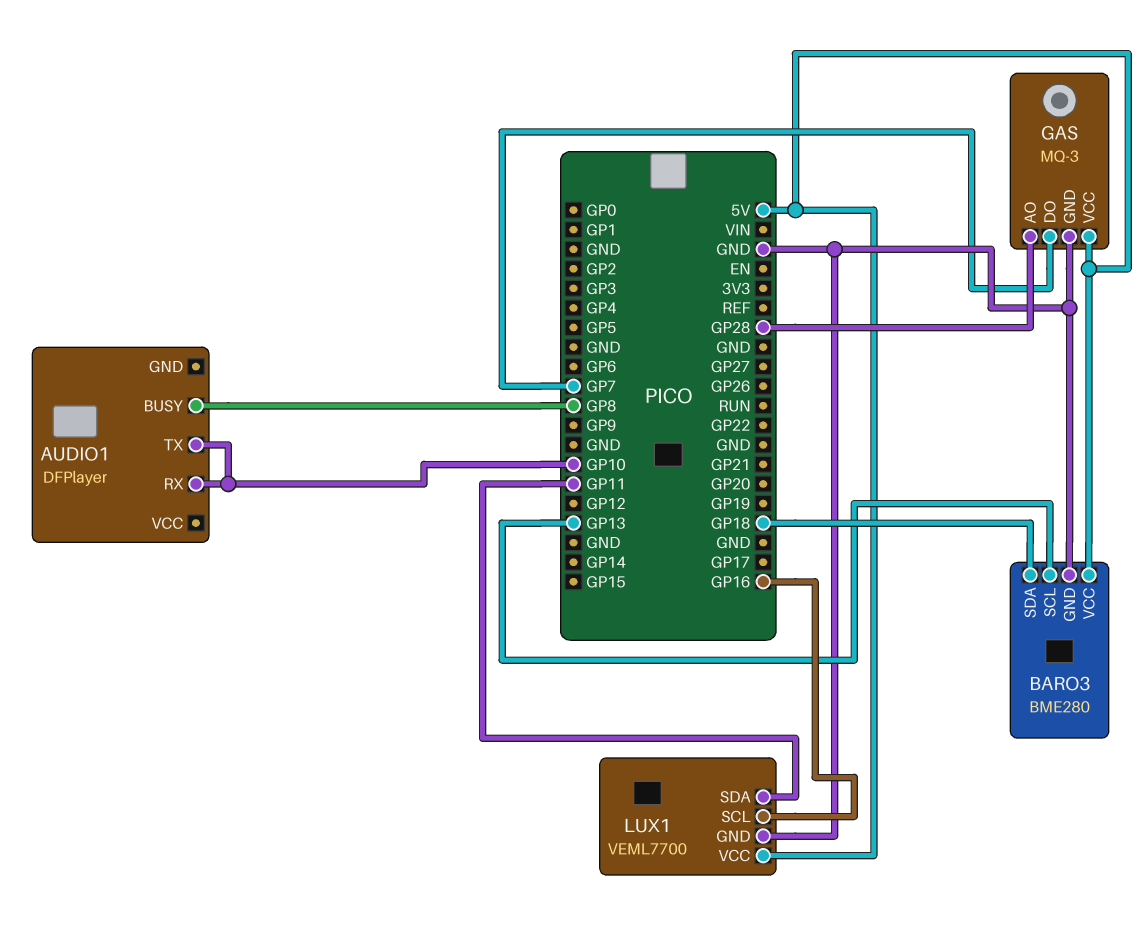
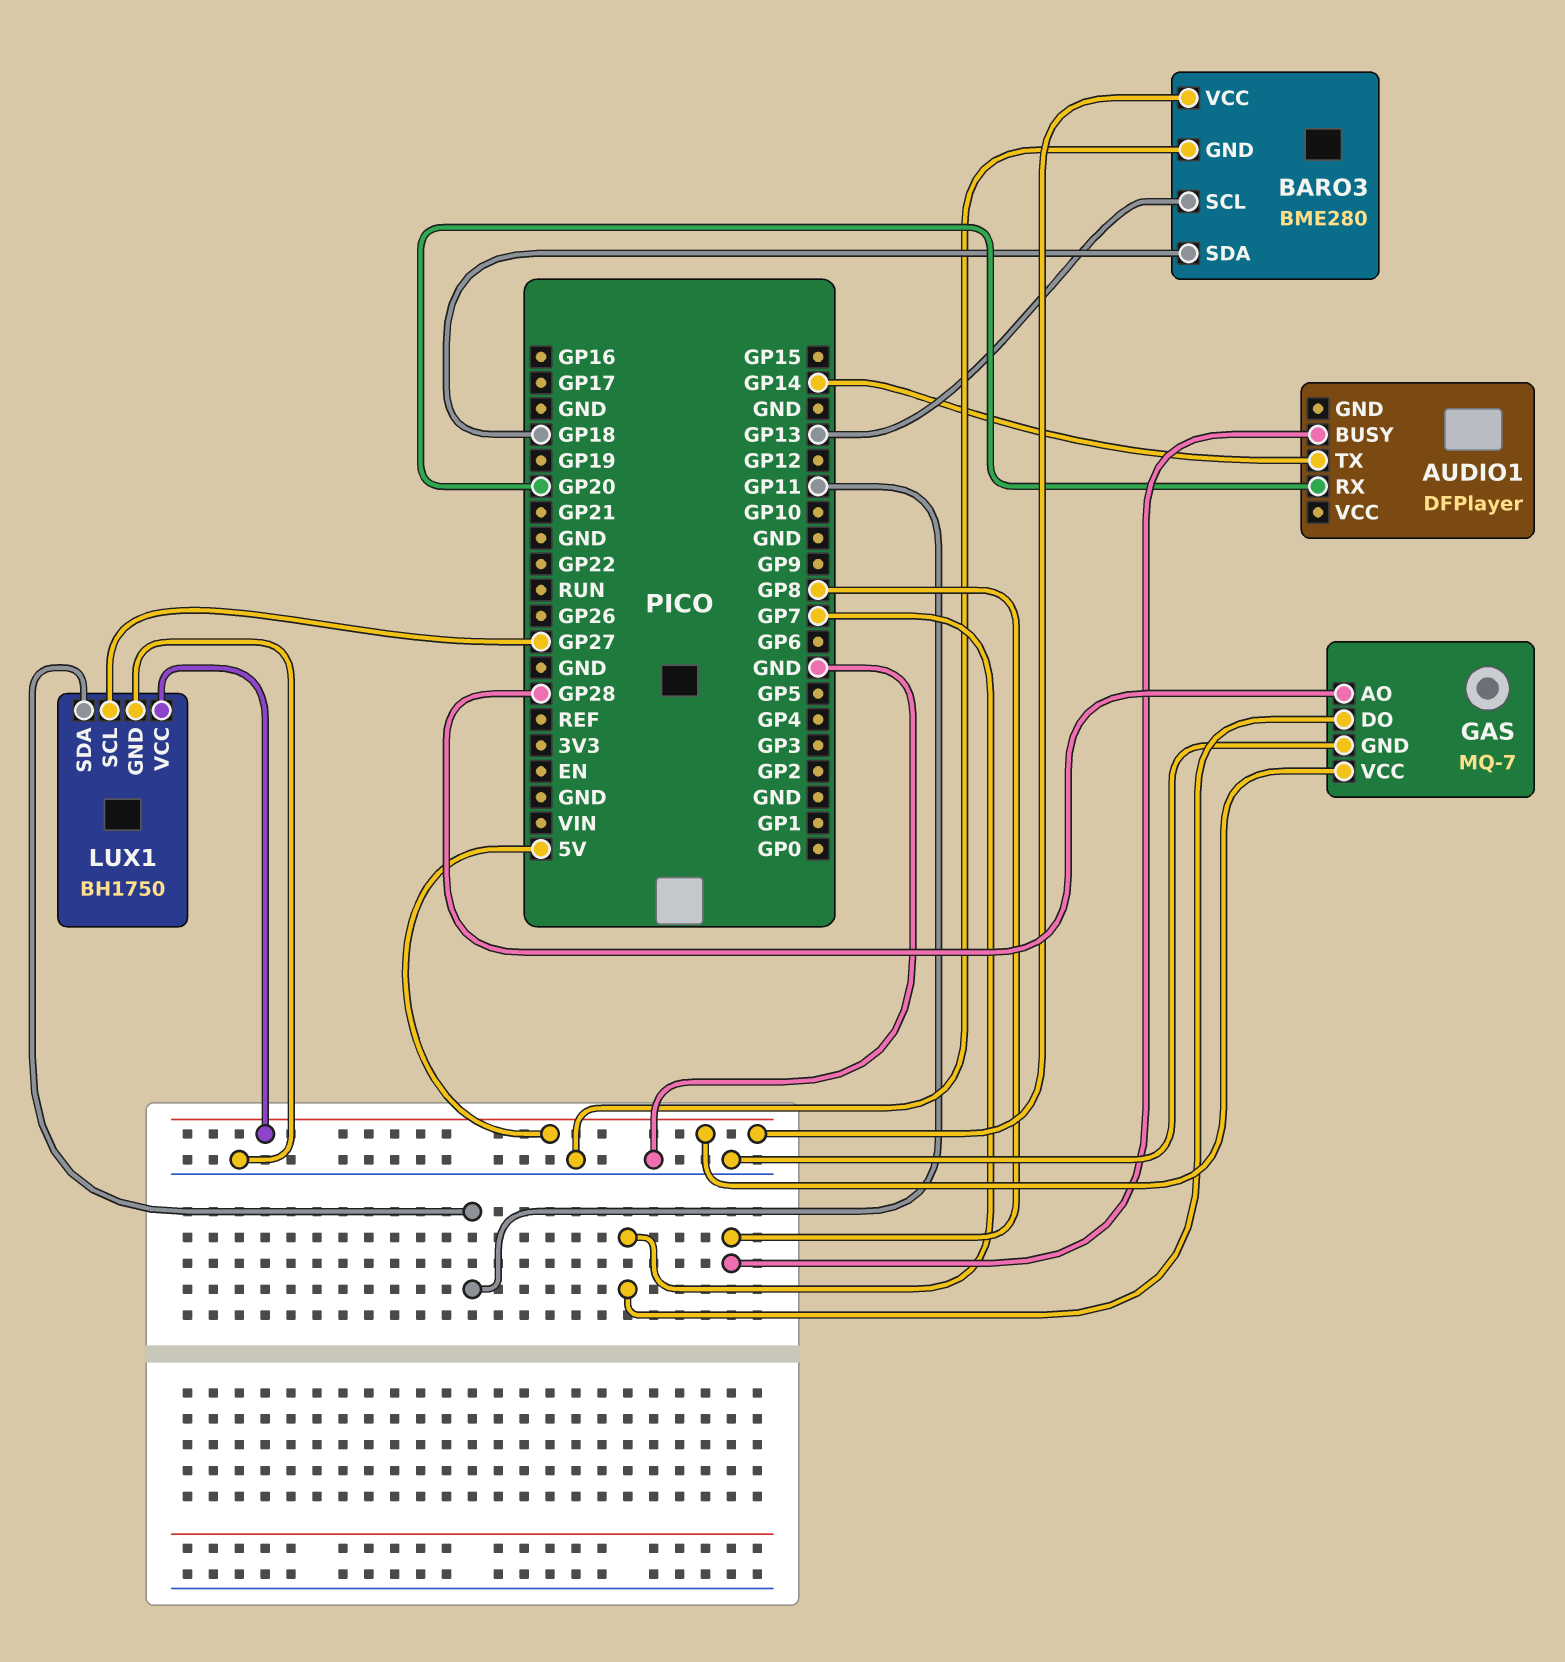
AUDIO1 pin RX: GP10 -> GP20
AUDIO1 pin TX: GP10 -> GP14
GAS: MQ-3 -> MQ-7
LUX1: VEML7700 -> BH1750
LUX1 pin SCL: GP16 -> GP27

